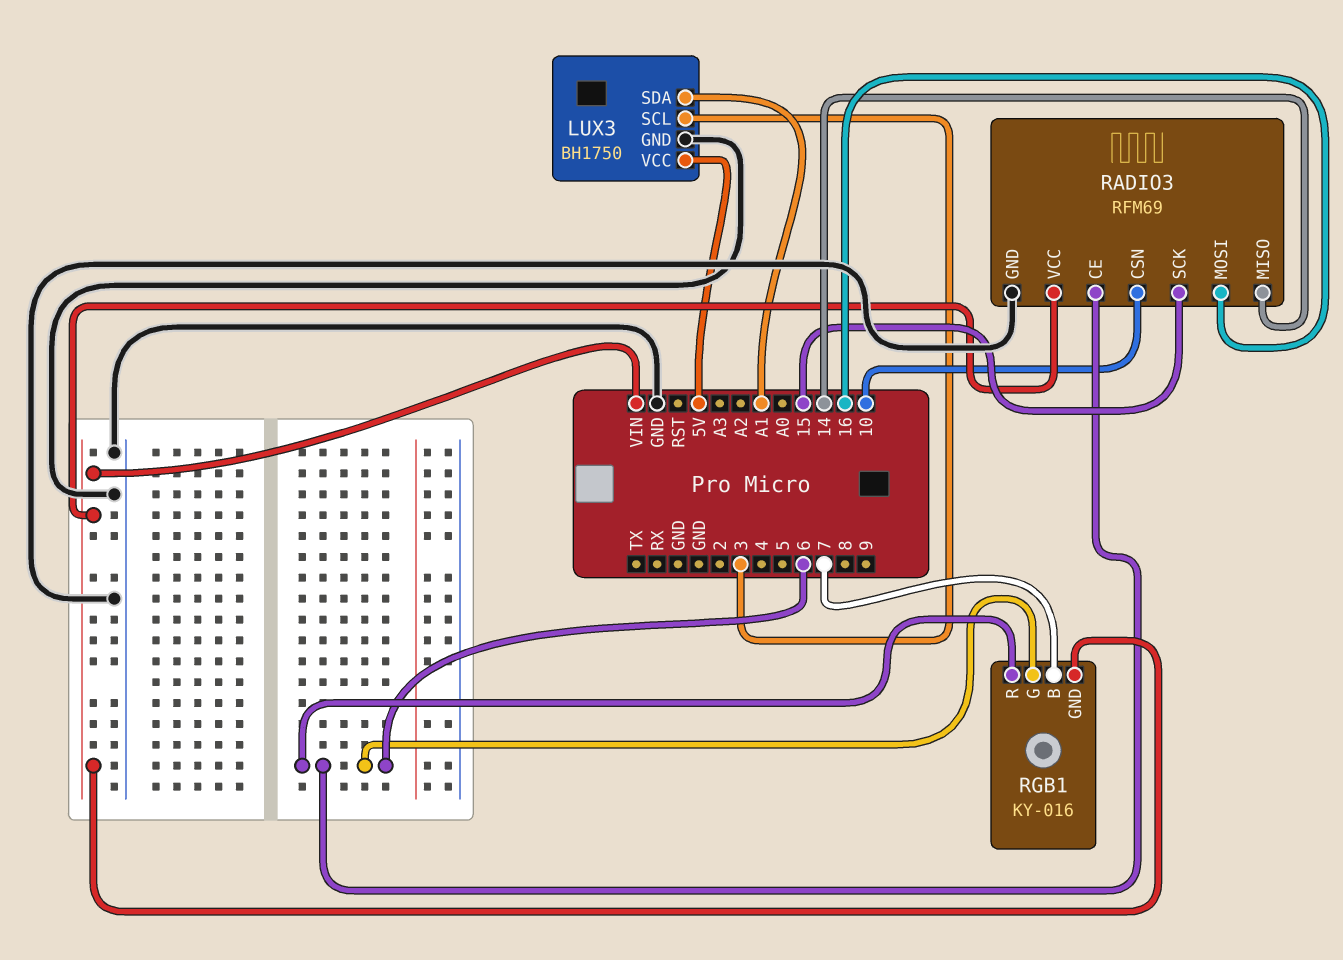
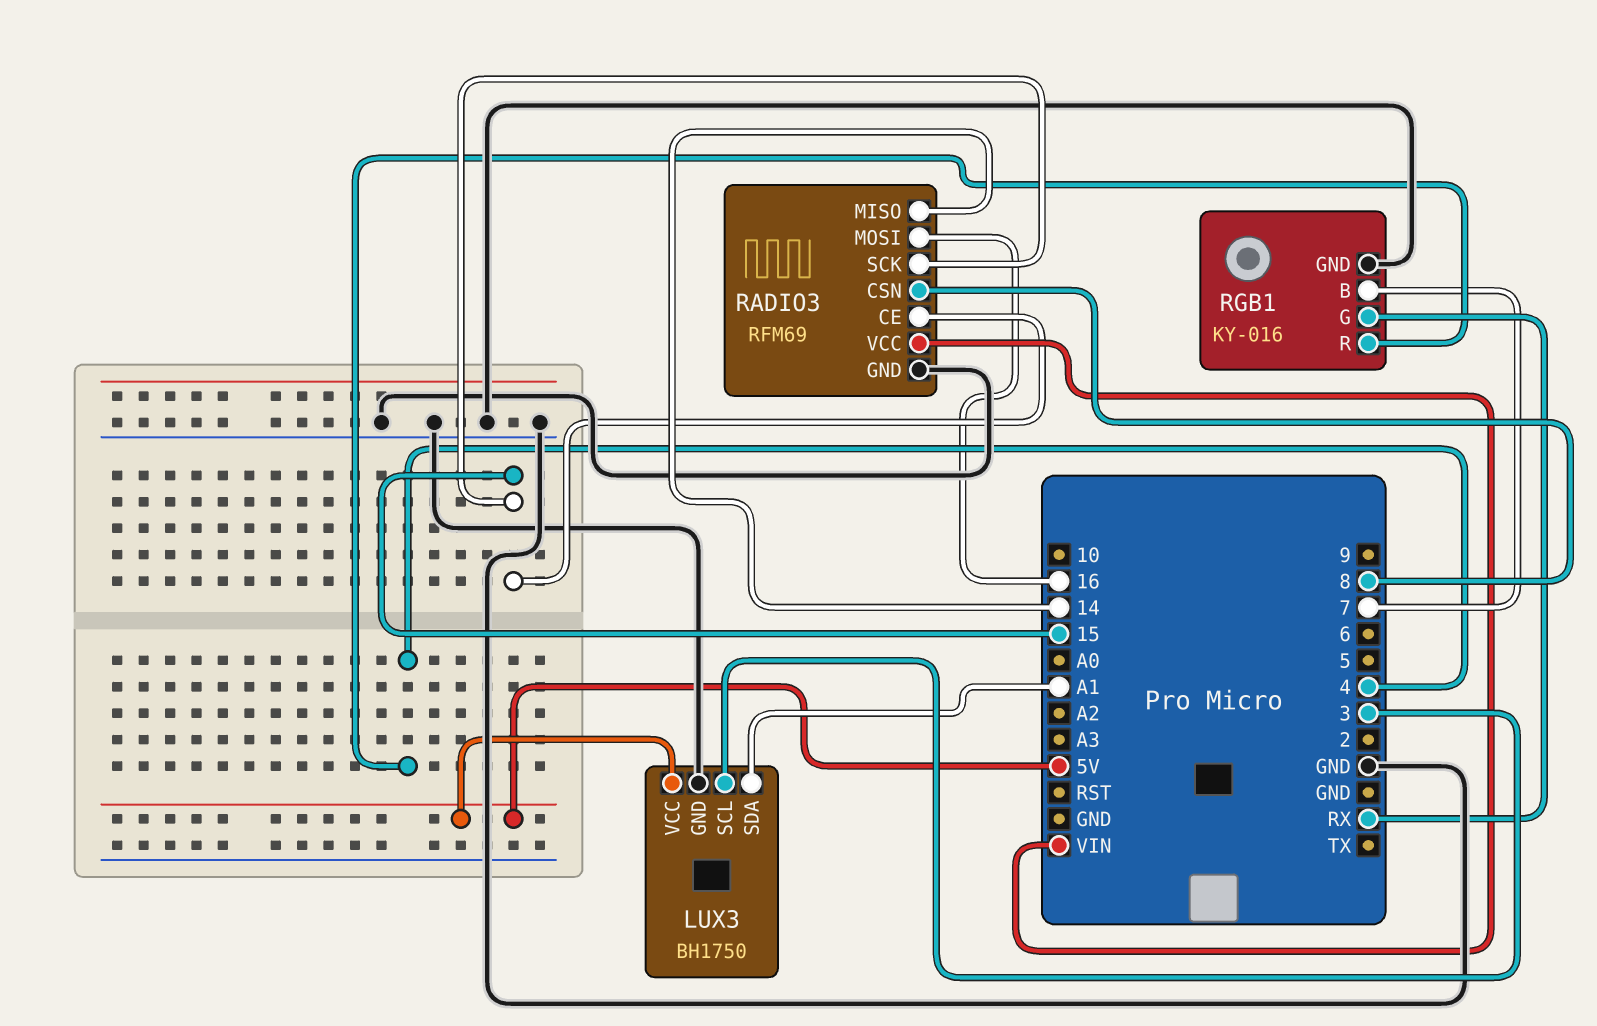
RADIO3 pin CE: 6 -> 15
RADIO3 pin CSN: 10 -> 8
RGB1 pin G: 6 -> RX
RGB1 pin GND: VIN -> GND
RGB1 pin R: 6 -> 4

